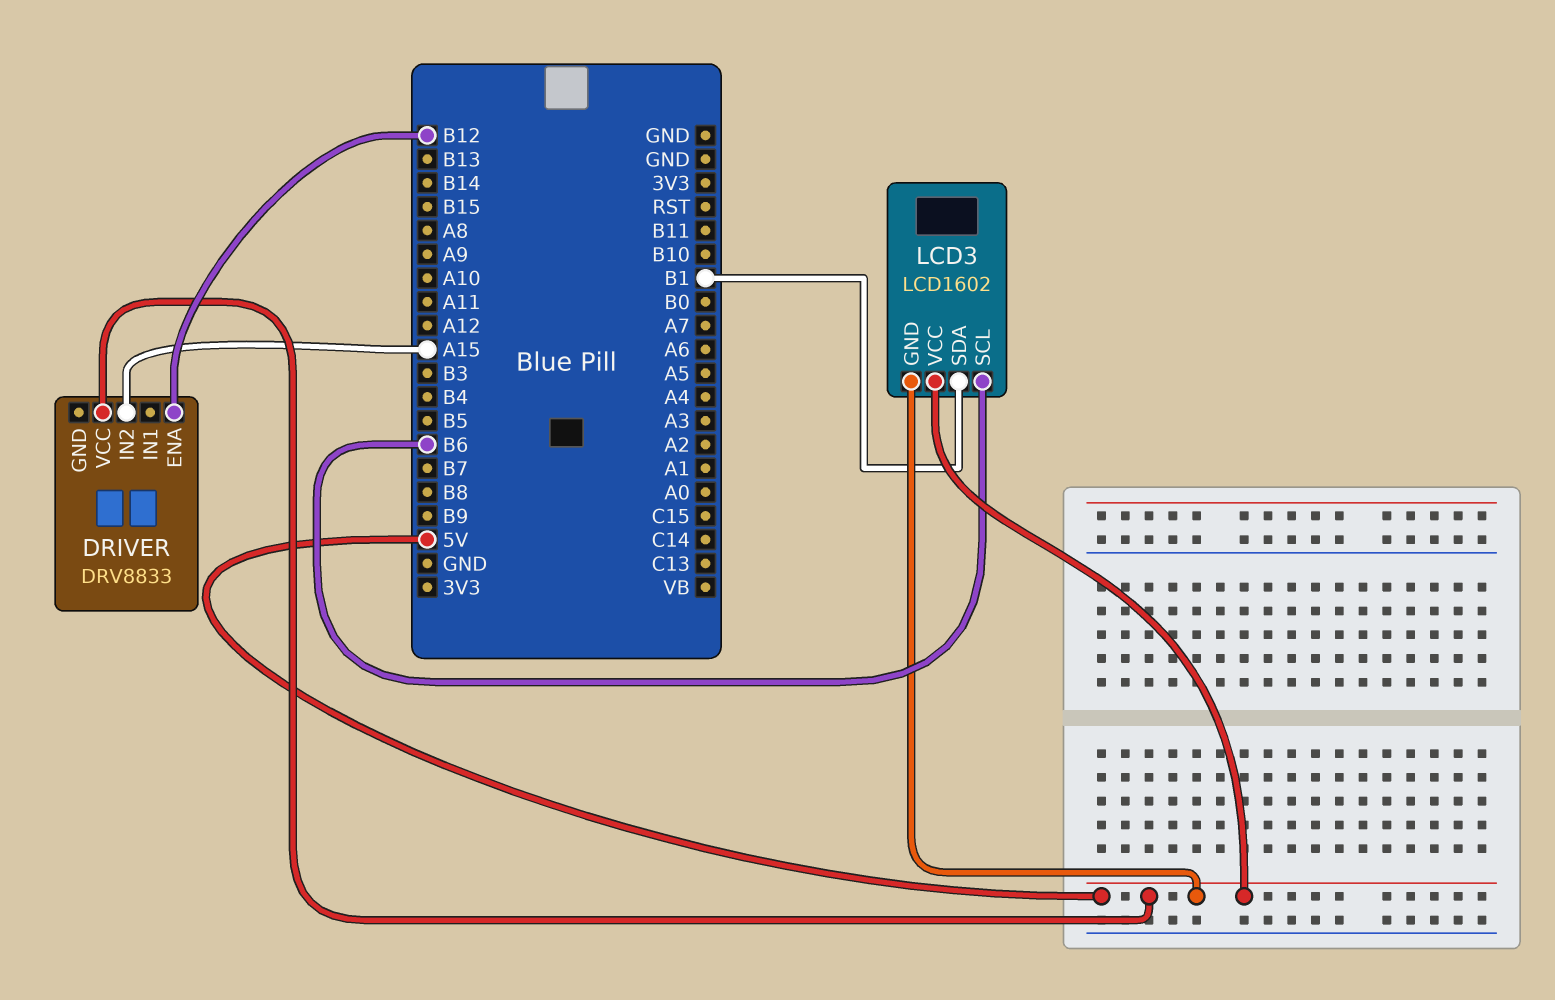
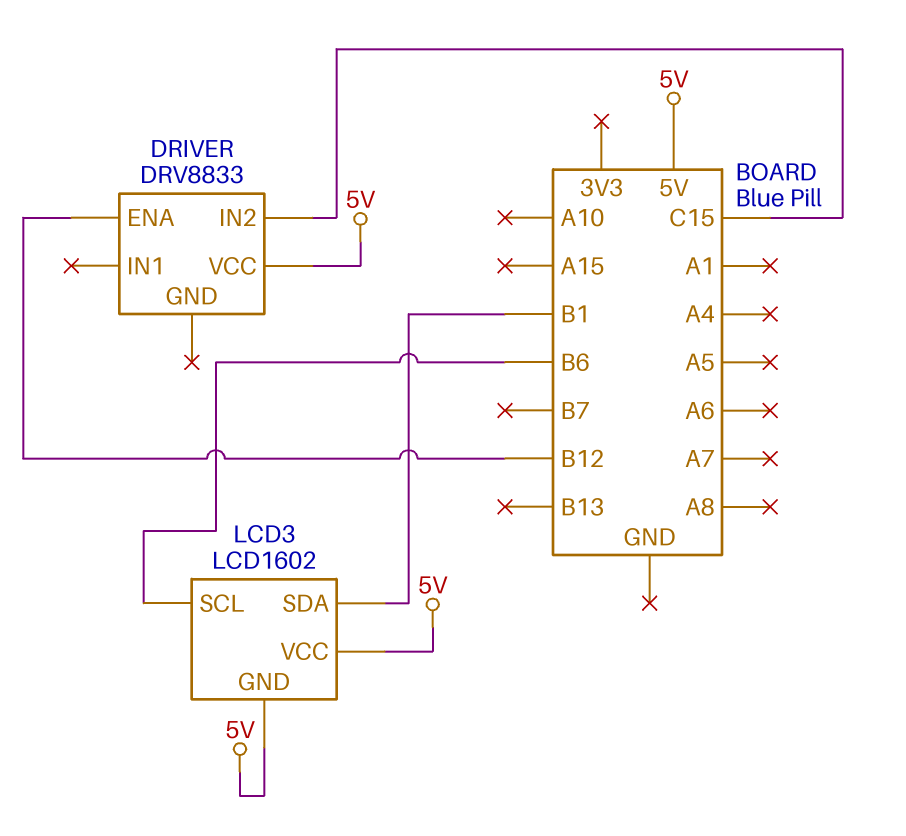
DRIVER pin IN2: A15 -> C15

